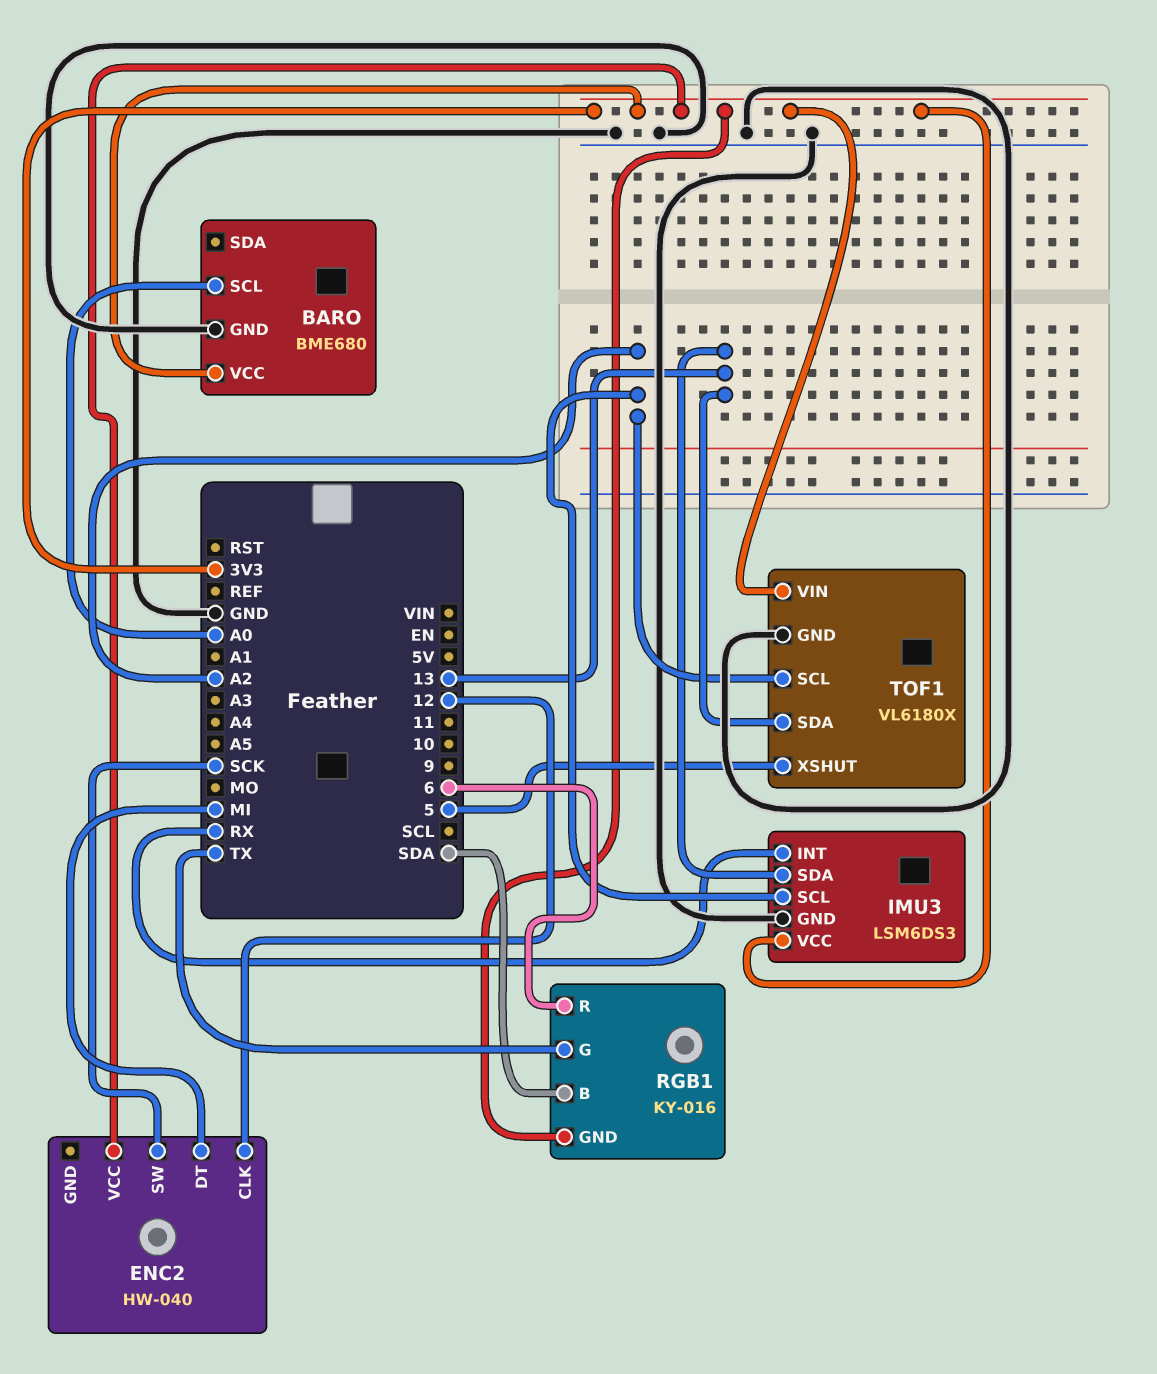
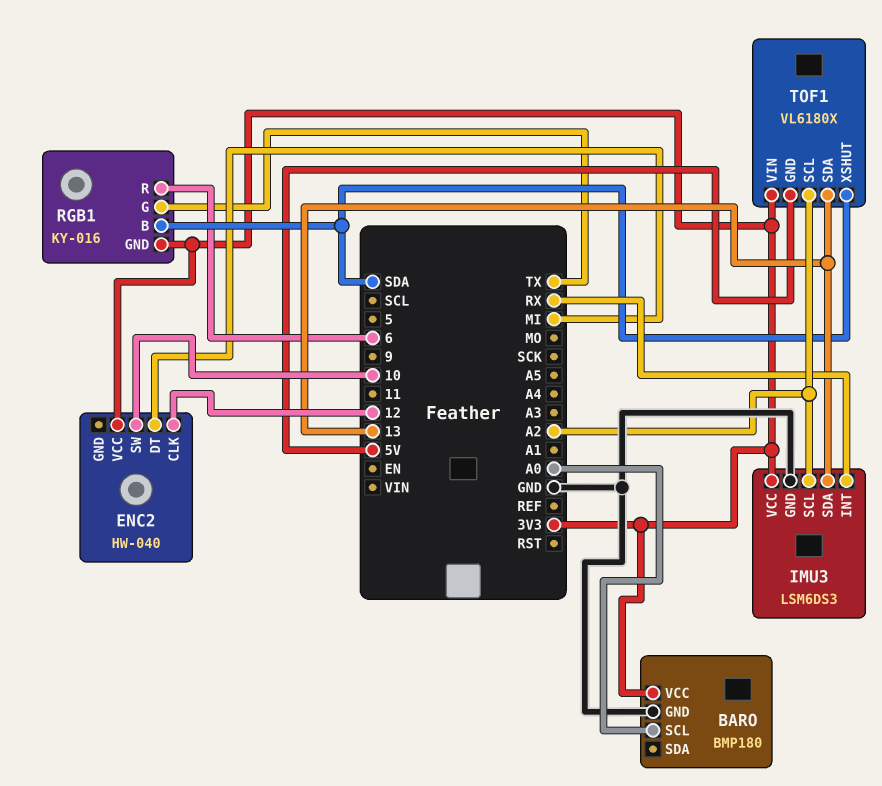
BARO: BME680 -> BMP180
ENC2 pin SW: SCK -> 10
TOF1 pin GND: GND -> 5V
TOF1 pin XSHUT: 5 -> SDA

